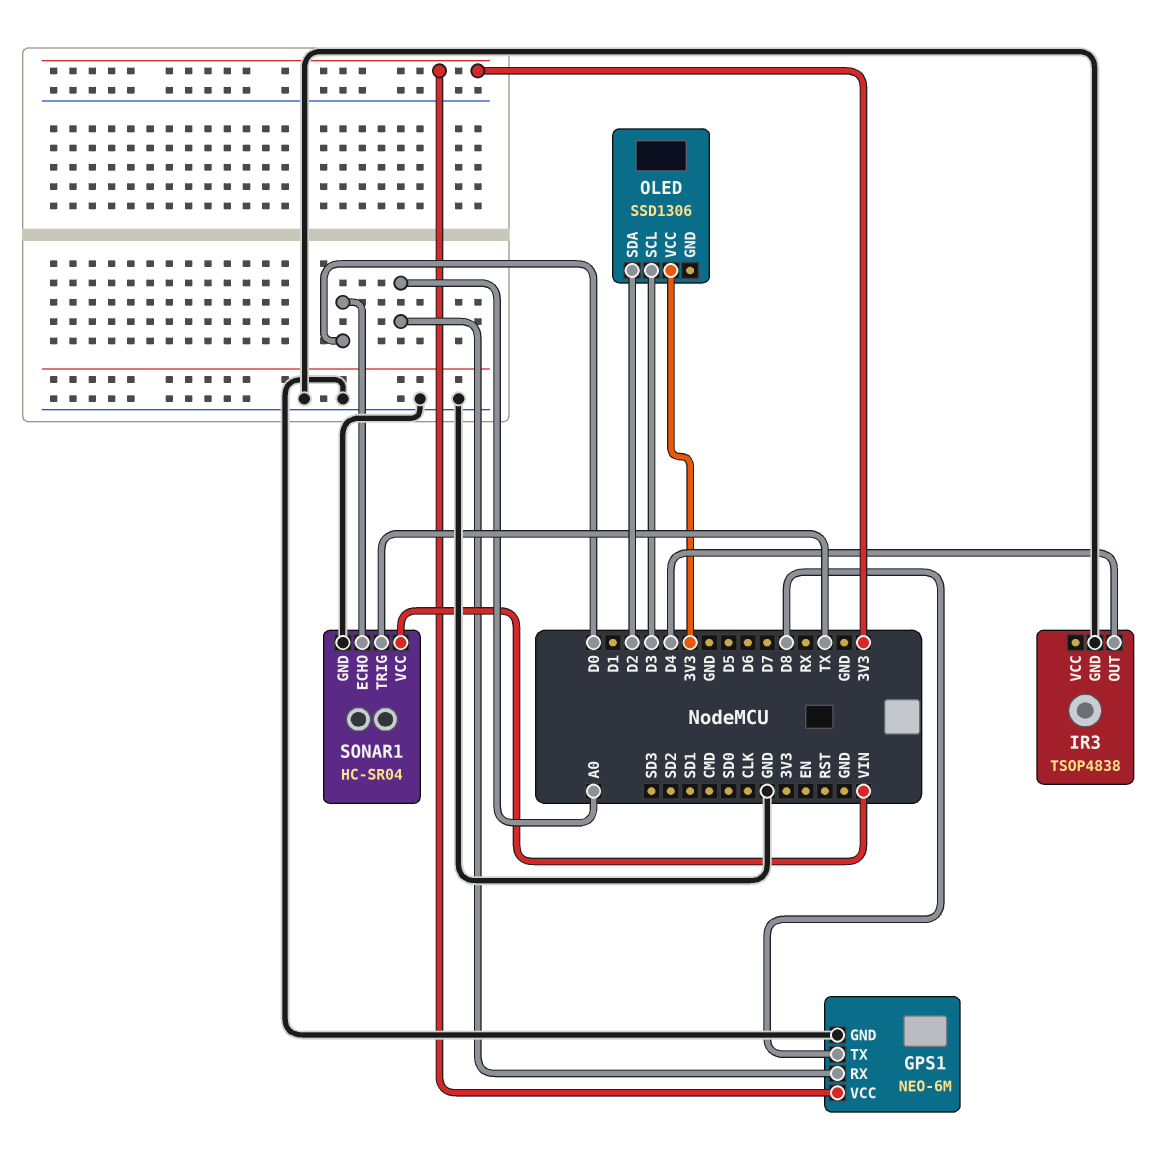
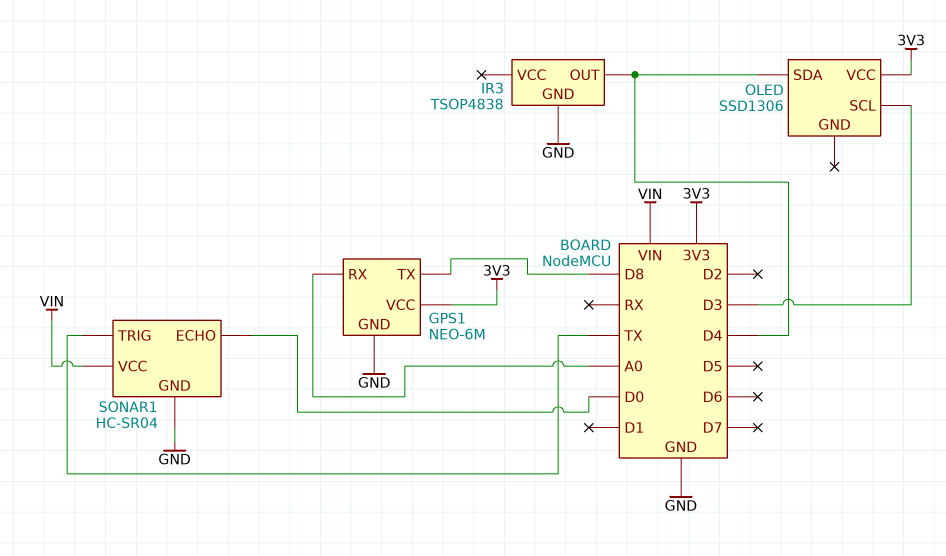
OLED pin SDA: D2 -> D4

